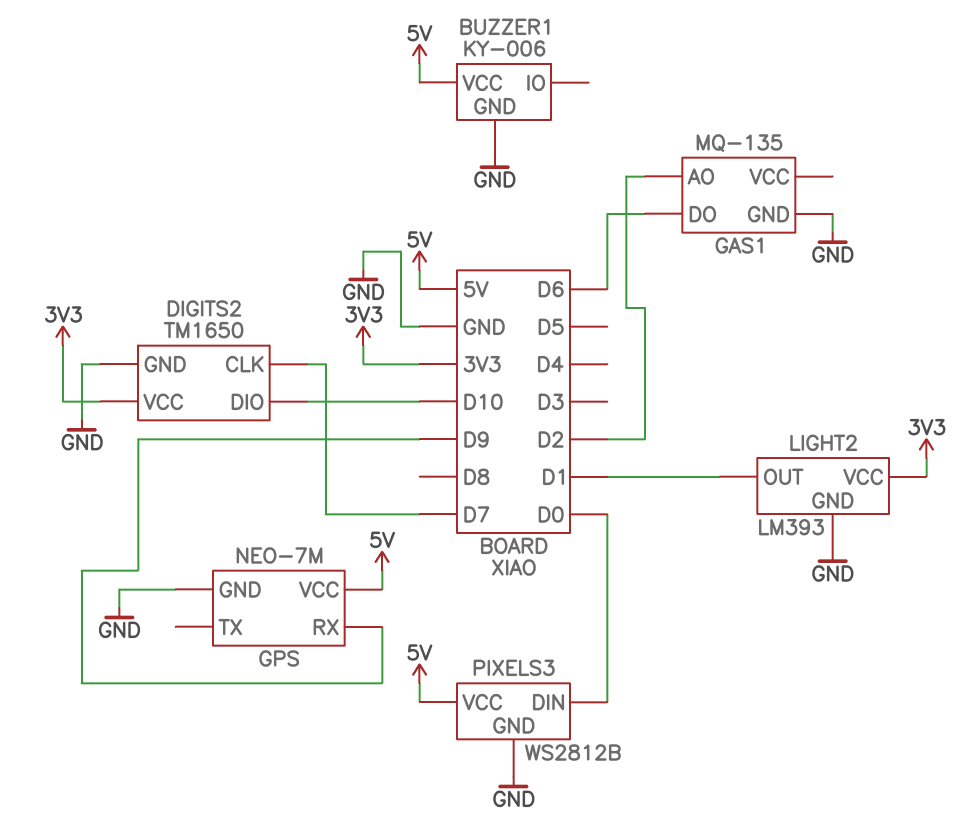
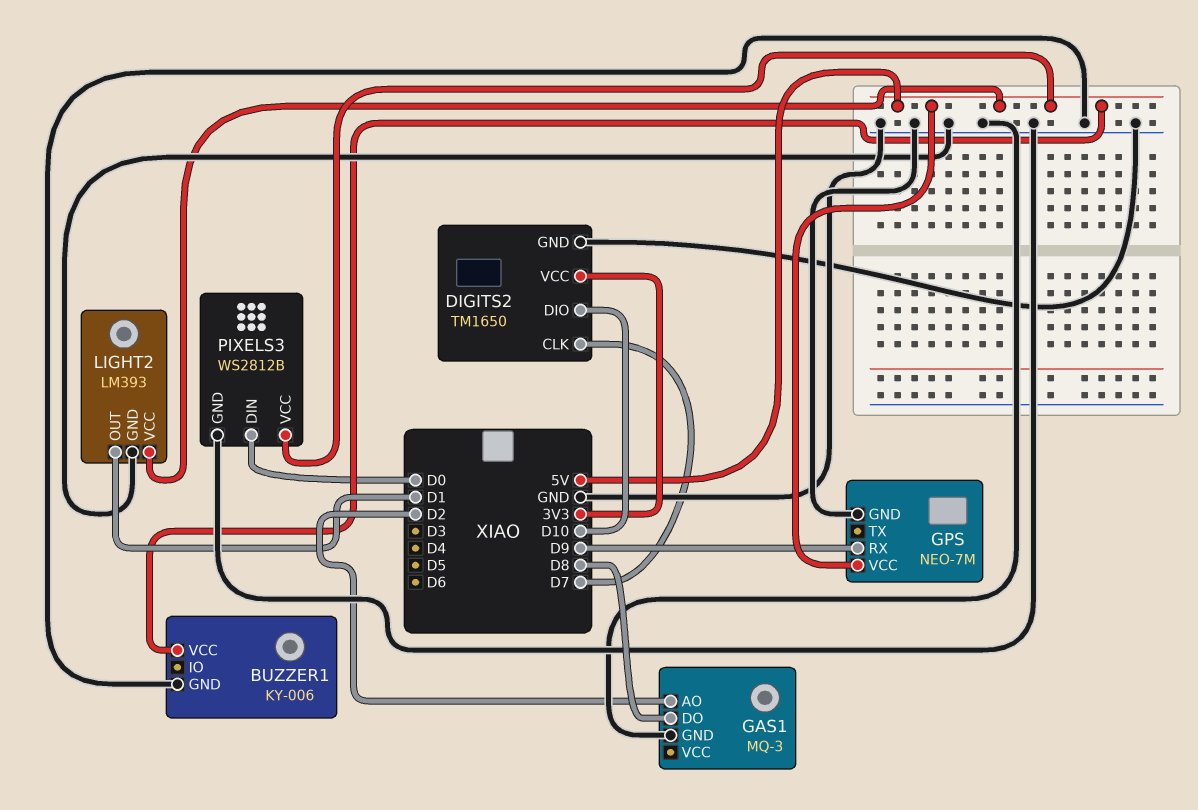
GAS1: MQ-135 -> MQ-3
GAS1 pin DO: D6 -> D8
LIGHT2 pin VCC: 3V3 -> 5V

